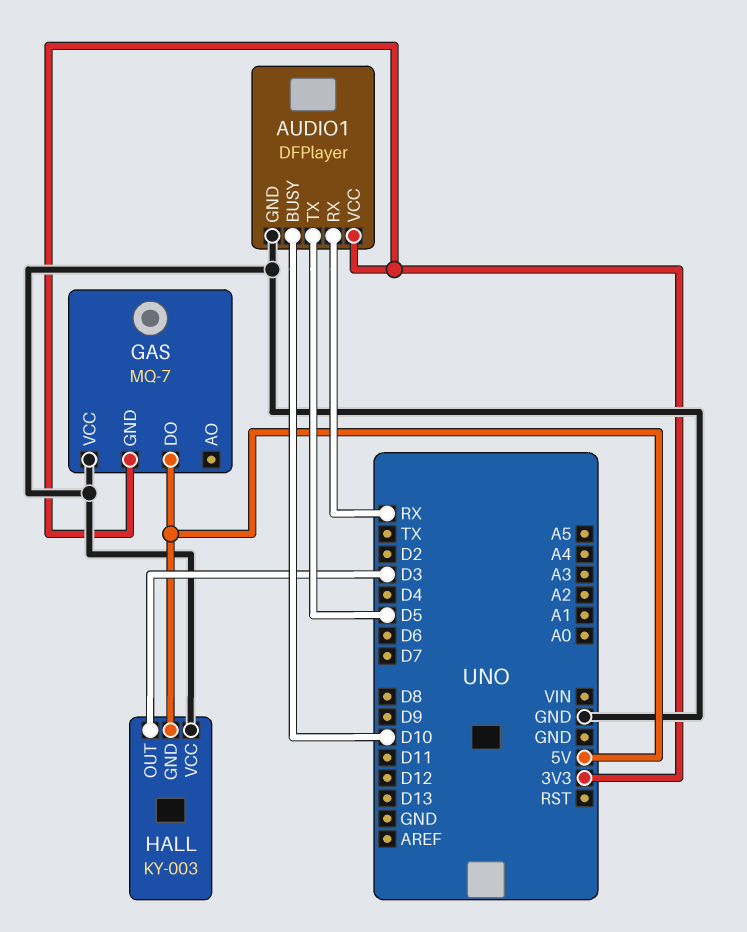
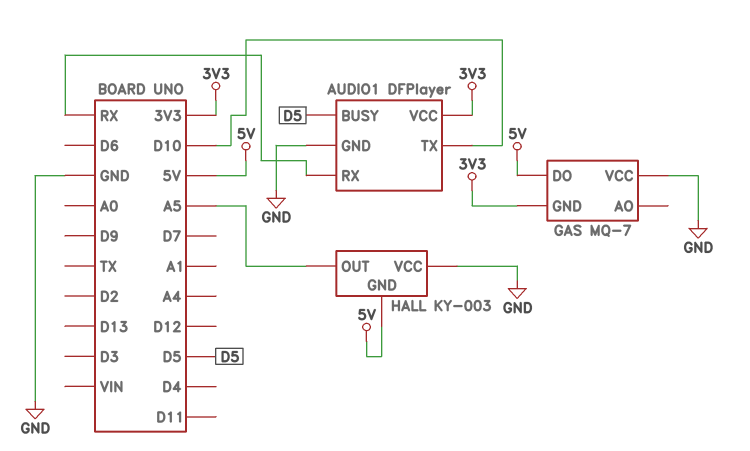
AUDIO1 pin BUSY: D10 -> D5
AUDIO1 pin TX: D5 -> D10
HALL pin OUT: D3 -> A5

